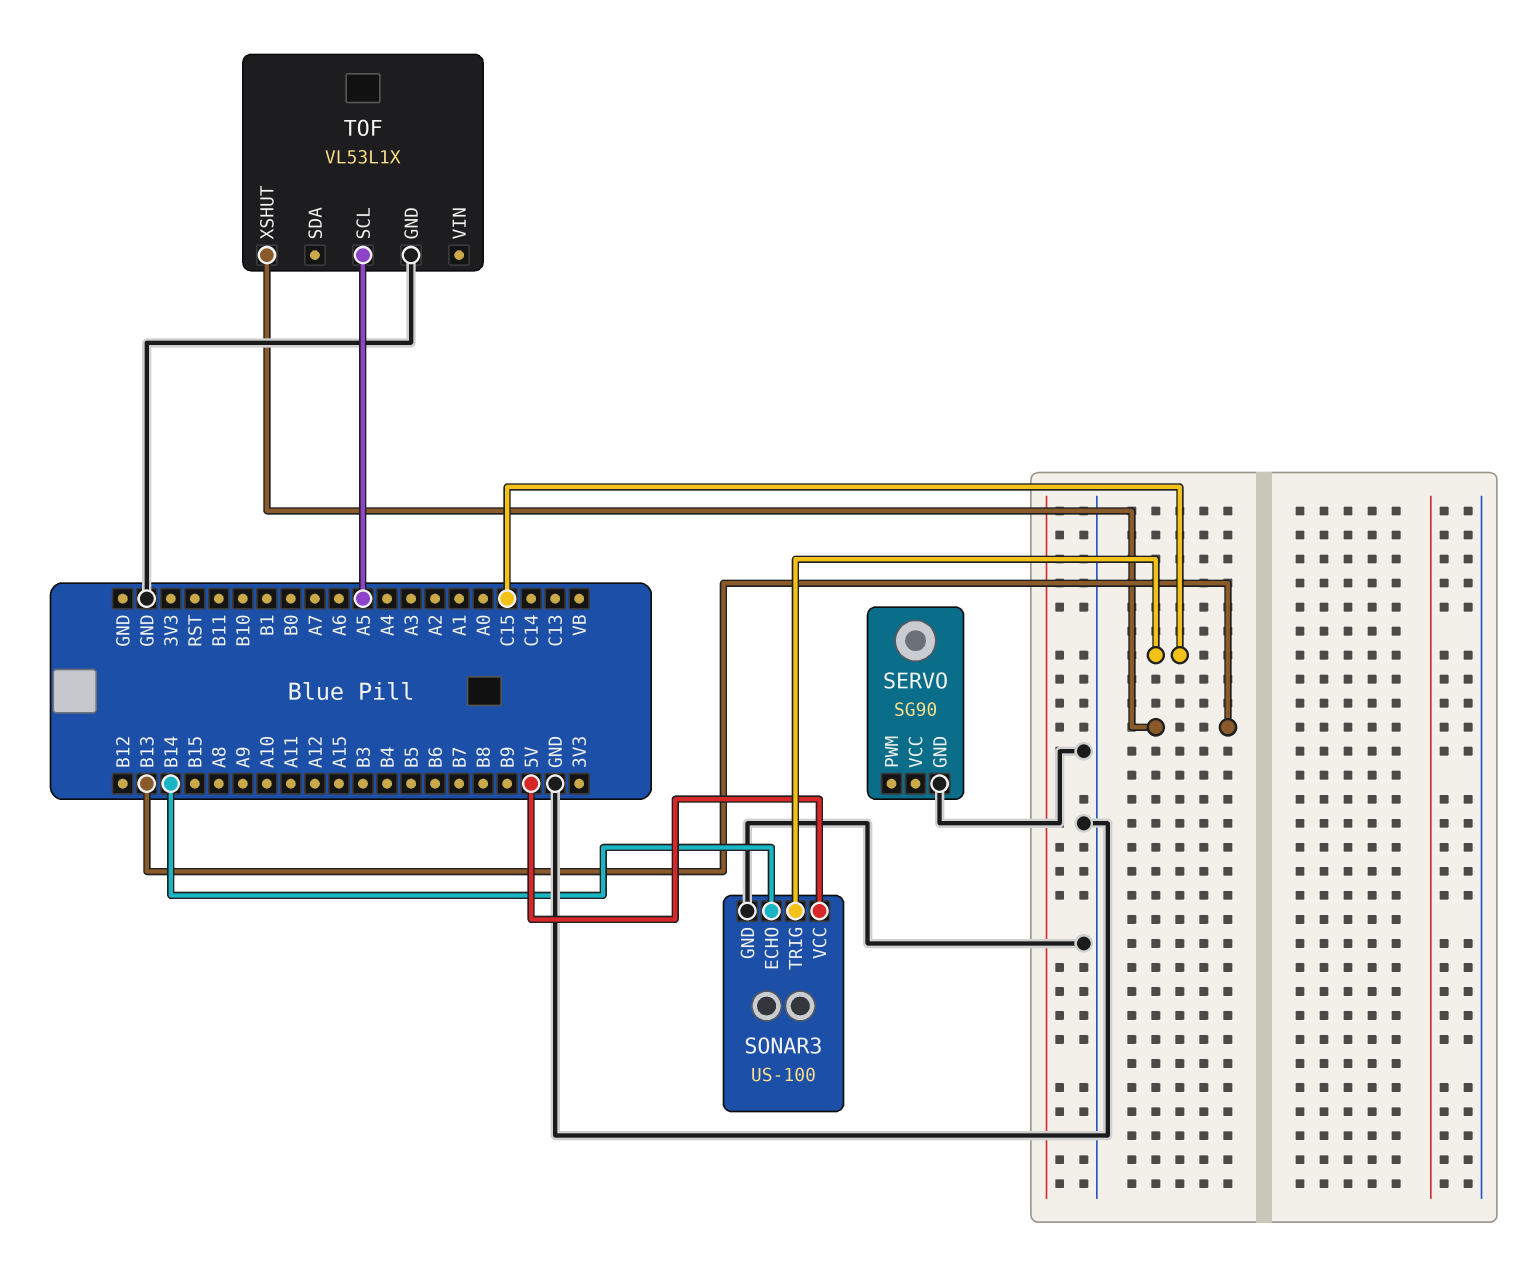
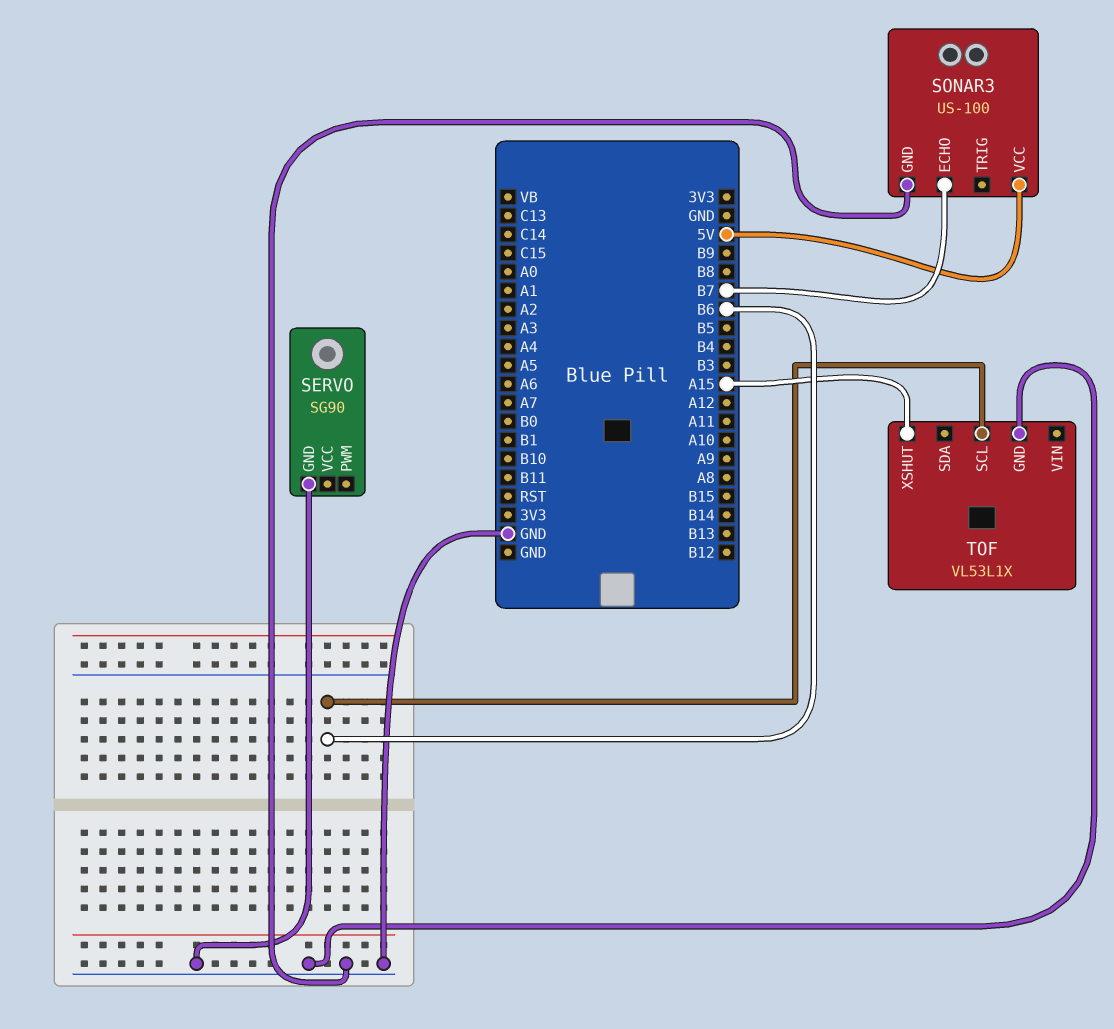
SONAR3 pin ECHO: B14 -> B7
SONAR3 pin TRIG: C15 -> none
TOF pin SCL: A5 -> B6
TOF pin XSHUT: B13 -> A15

